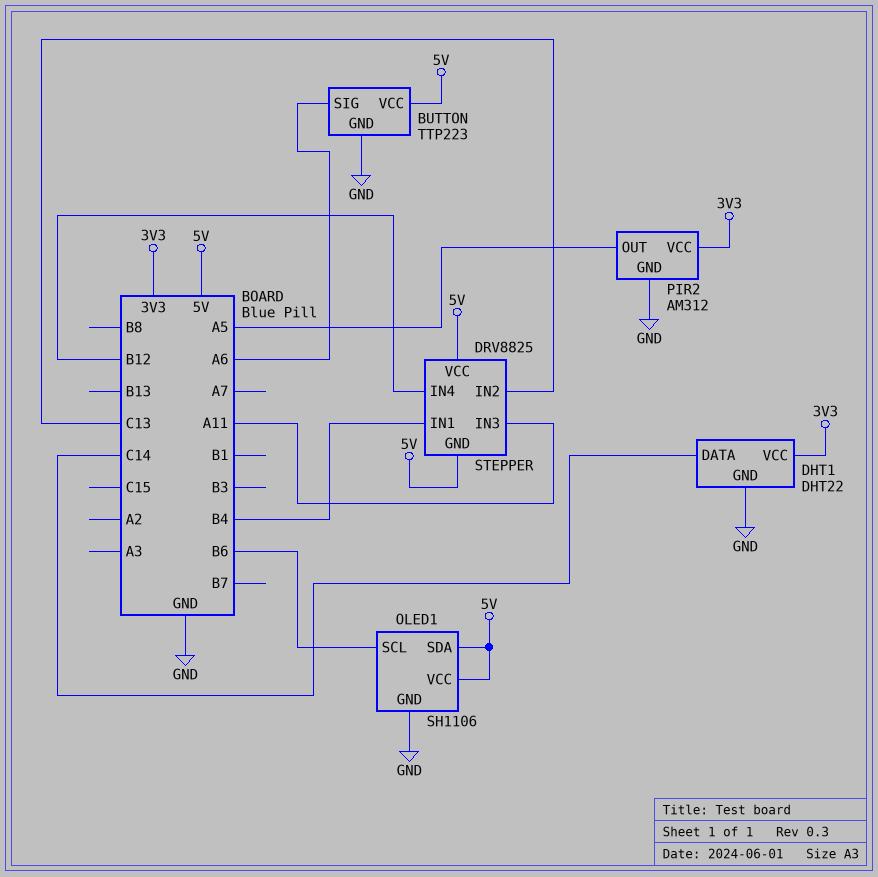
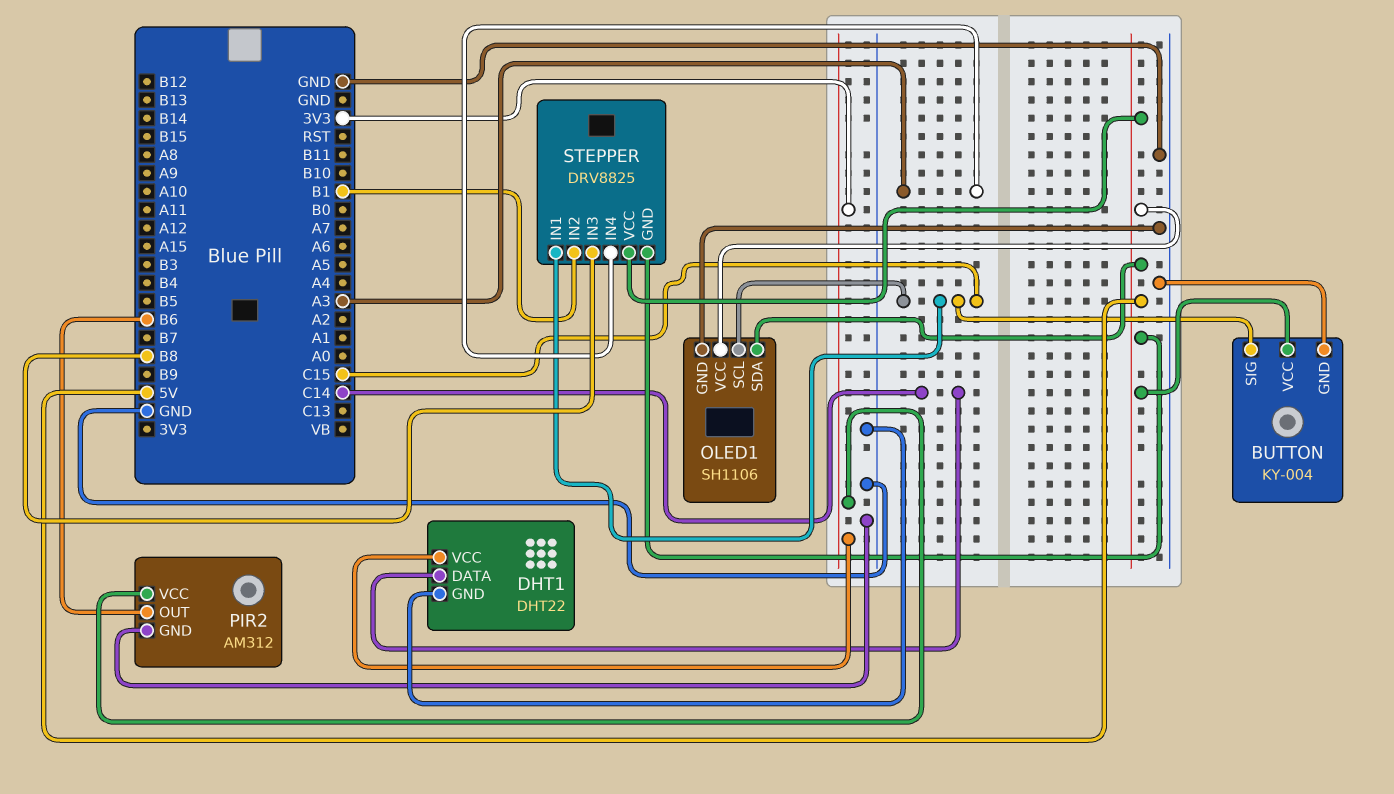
BUTTON: TTP223 -> KY-004
BUTTON pin SIG: A6 -> C15
OLED1 pin SCL: B6 -> C15
PIR2 pin OUT: A5 -> B6
STEPPER pin IN1: B4 -> C15
STEPPER pin IN2: C13 -> B1
STEPPER pin IN3: A11 -> B8
STEPPER pin IN4: B12 -> A3

